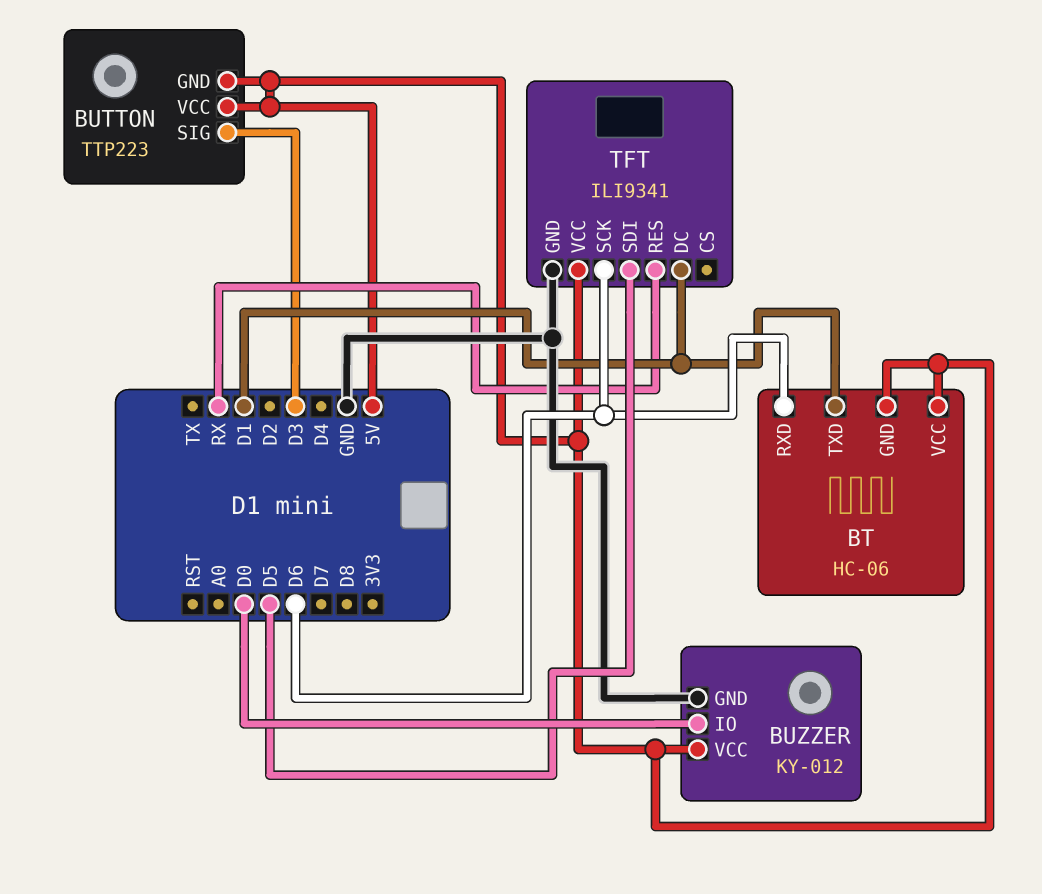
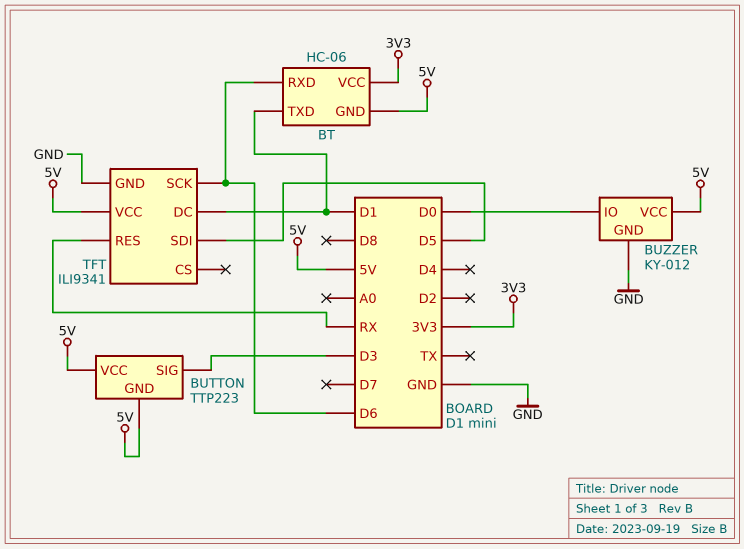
BT pin VCC: 5V -> 3V3

